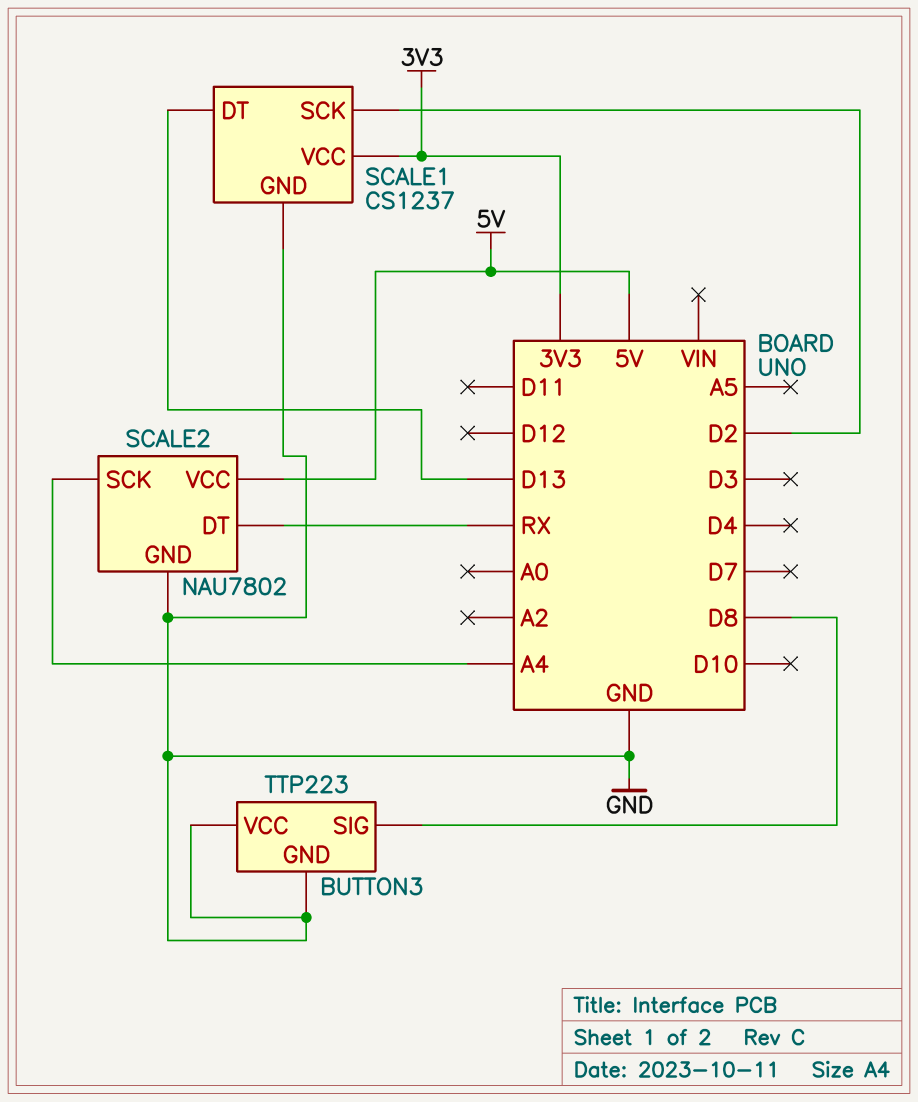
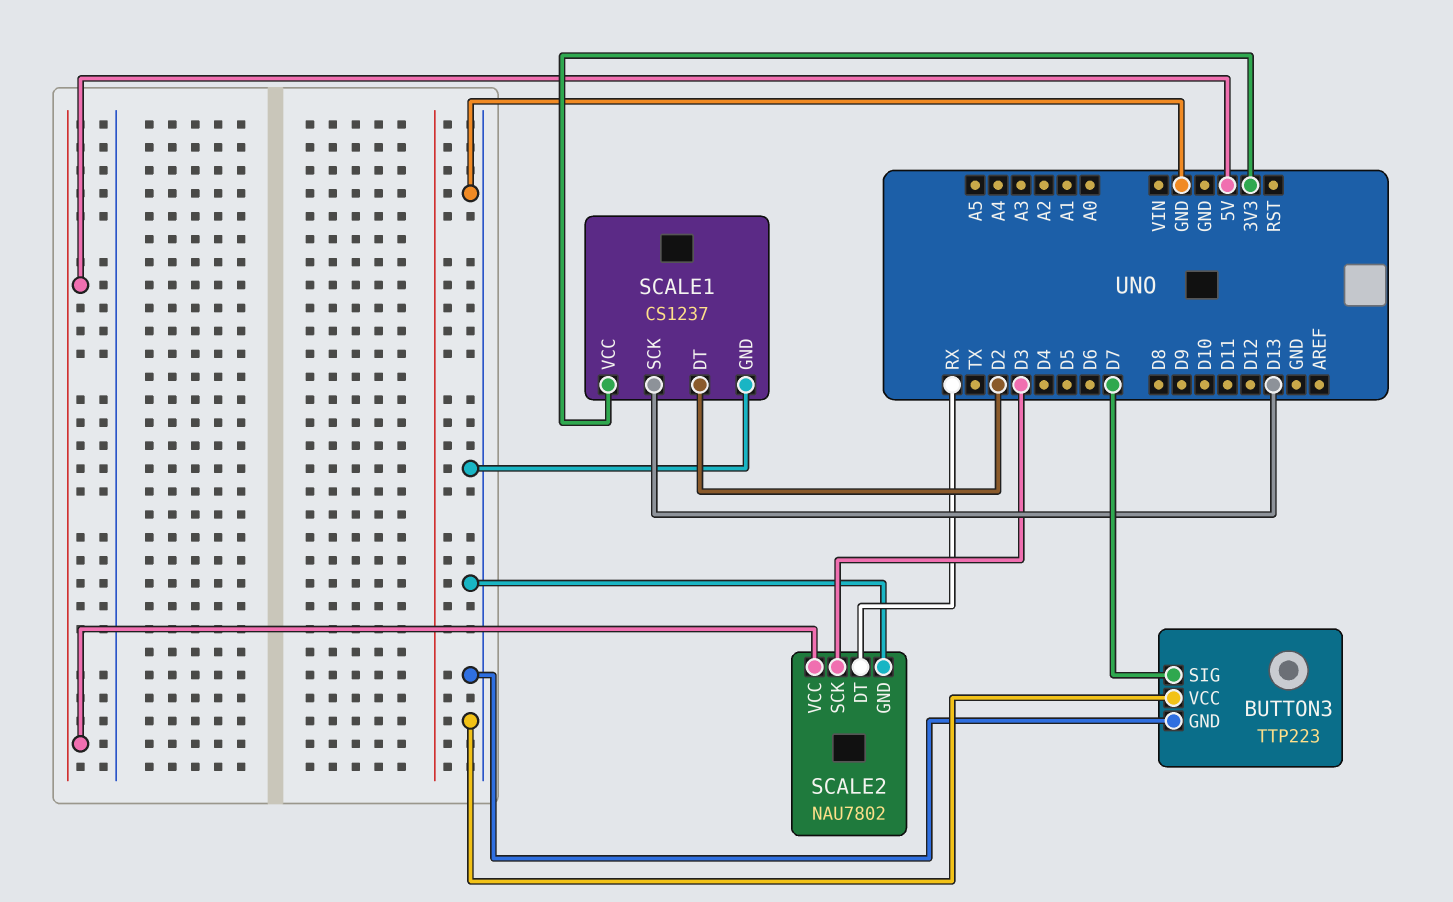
BUTTON3 pin SIG: D8 -> D7
SCALE1 pin DT: D13 -> D2
SCALE1 pin SCK: D2 -> D13
SCALE2 pin SCK: A4 -> D3

